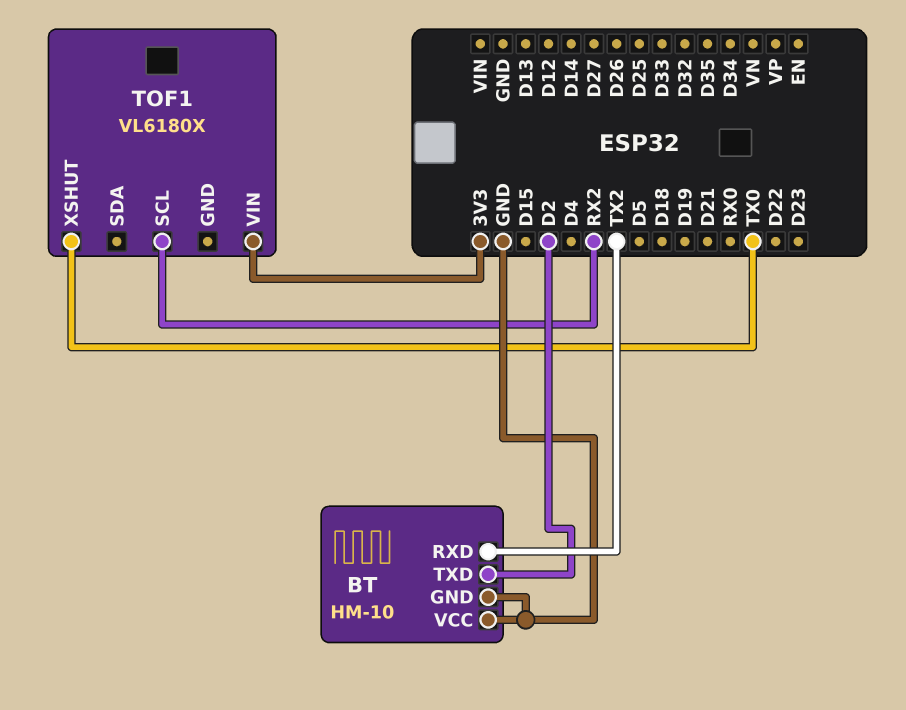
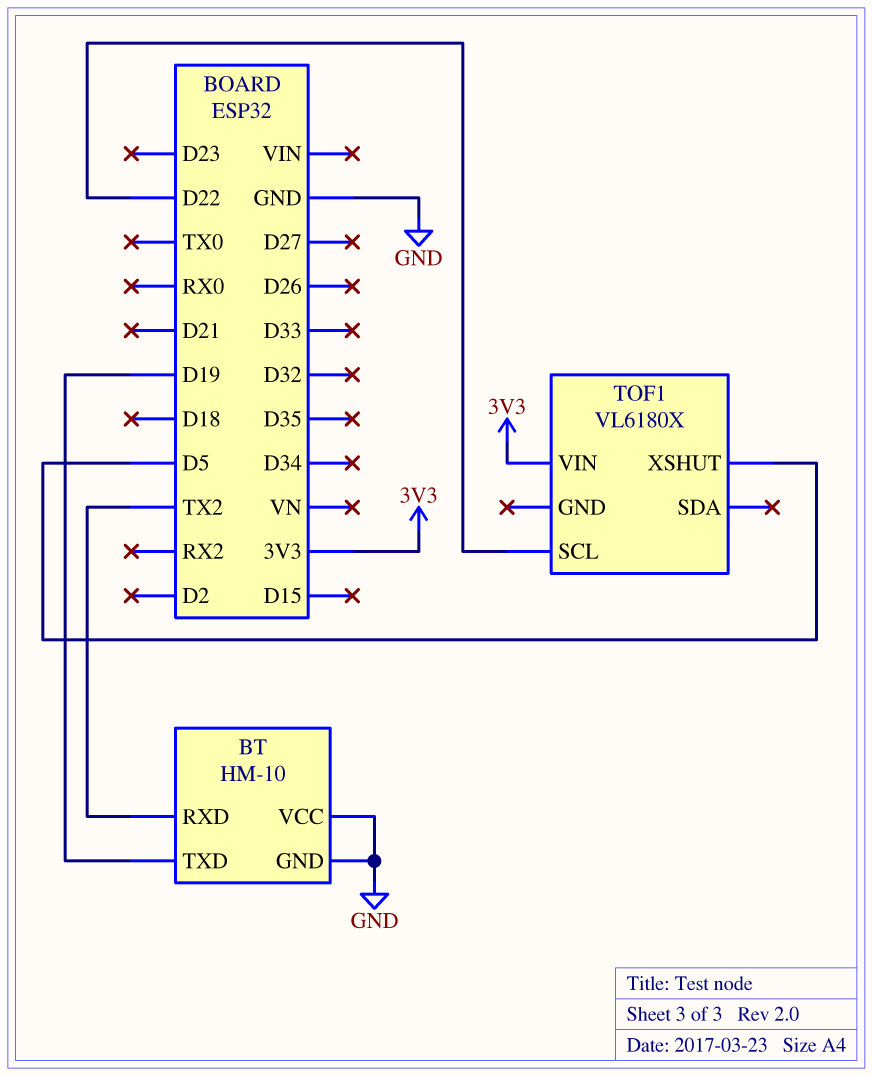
BT pin TXD: D2 -> D19
TOF1 pin SCL: RX2 -> D22
TOF1 pin XSHUT: TX0 -> D5

